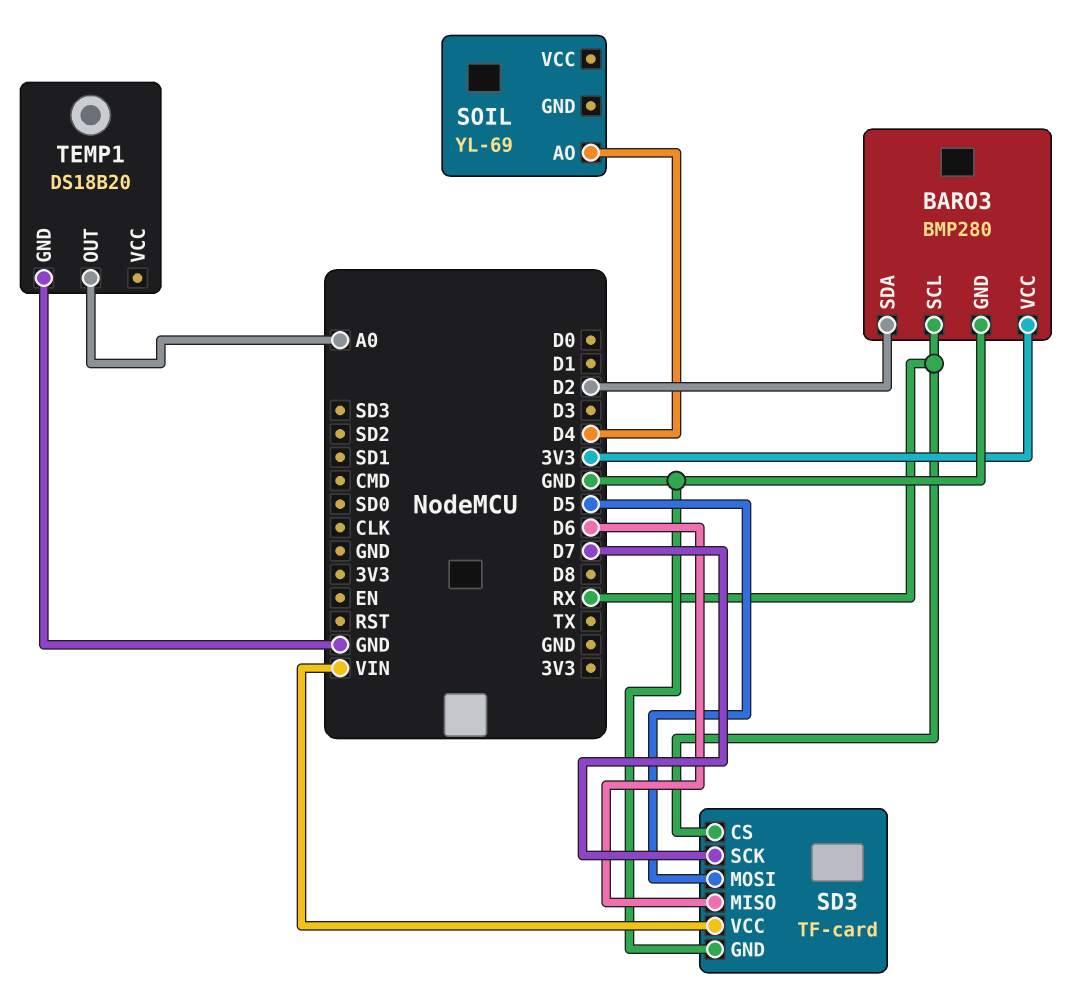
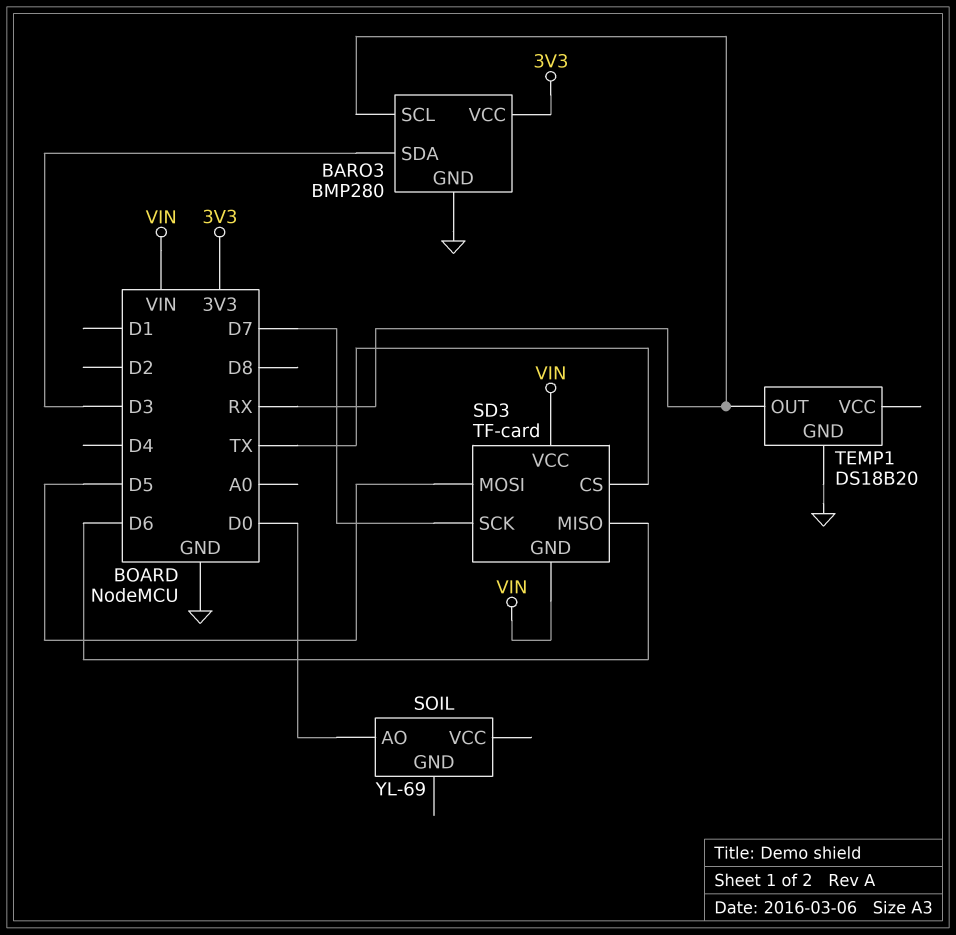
BARO3 pin SDA: D2 -> D3
SD3 pin CS: RX -> TX
SD3 pin GND: GND -> VIN
SOIL pin AO: D4 -> D0
TEMP1 pin OUT: A0 -> RX

